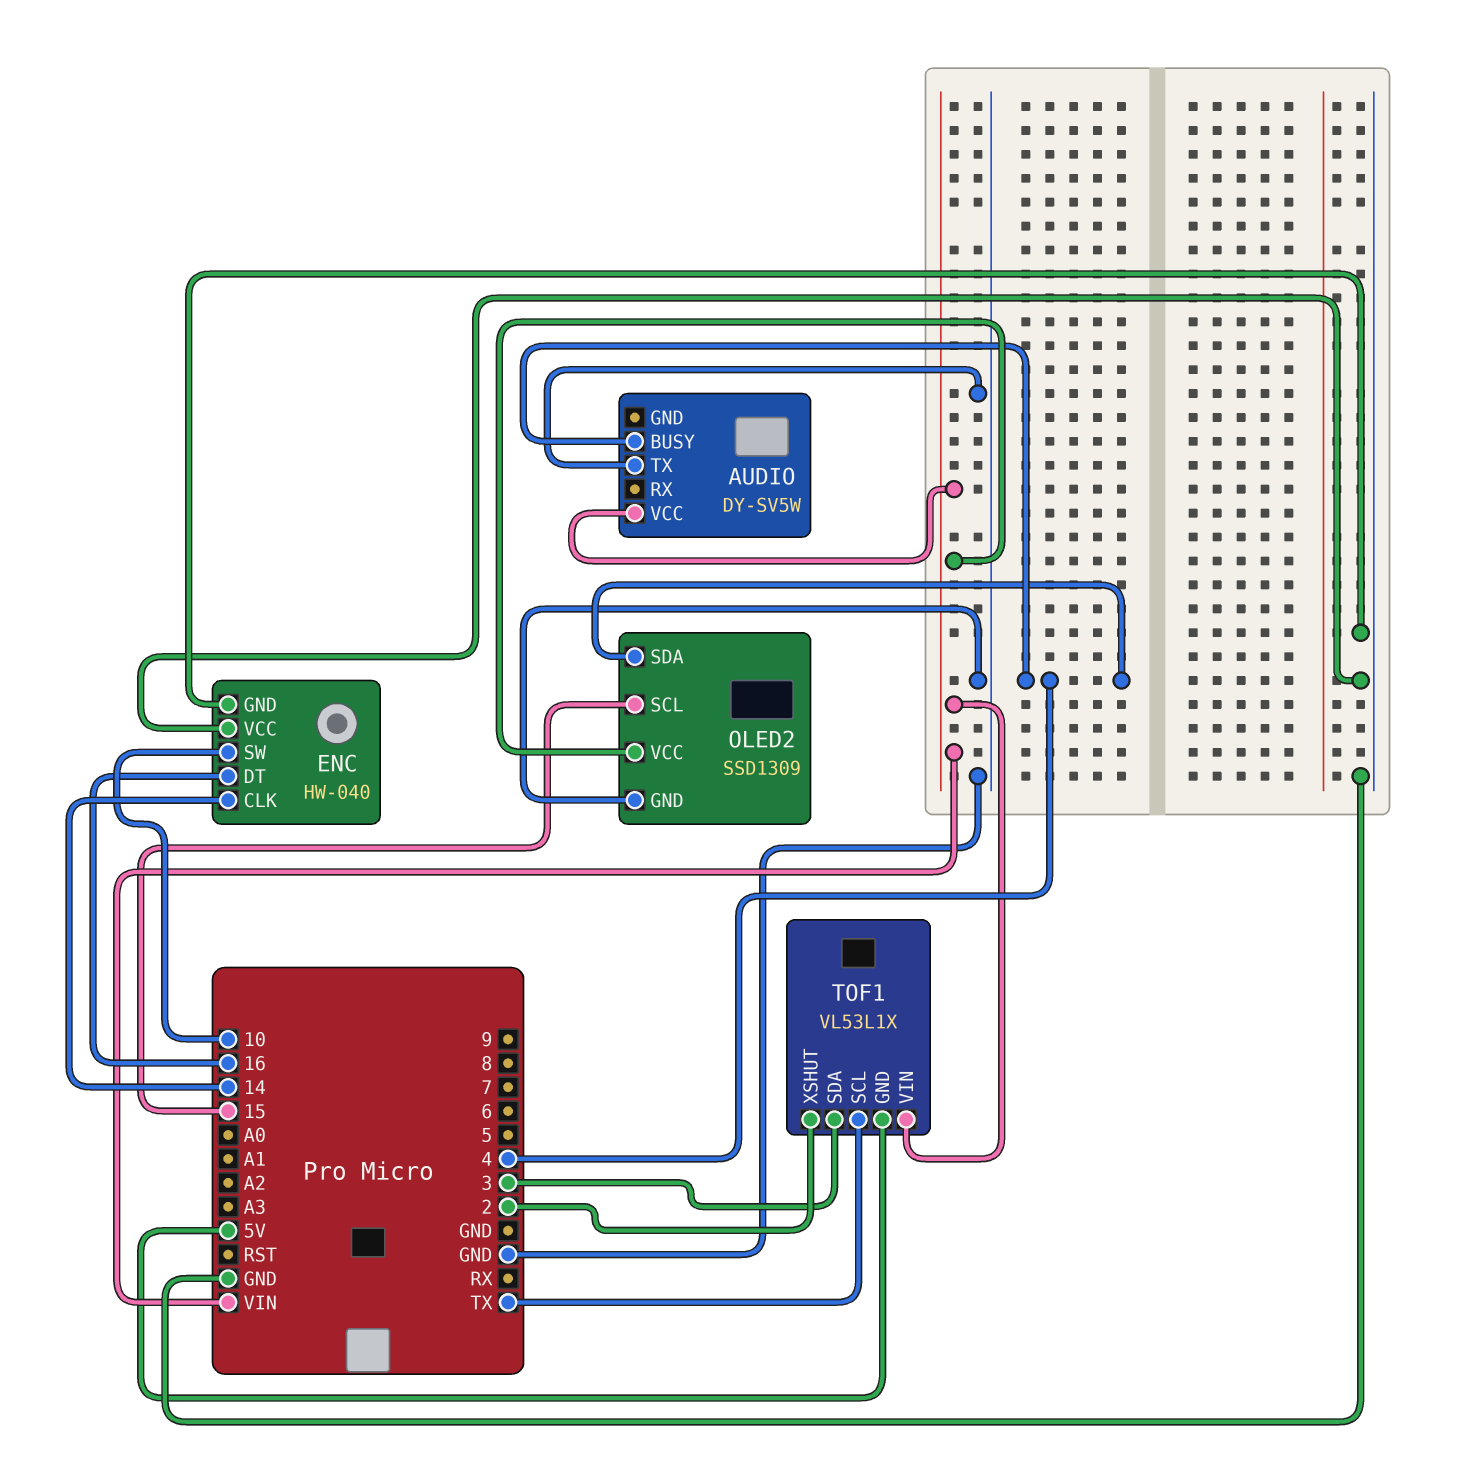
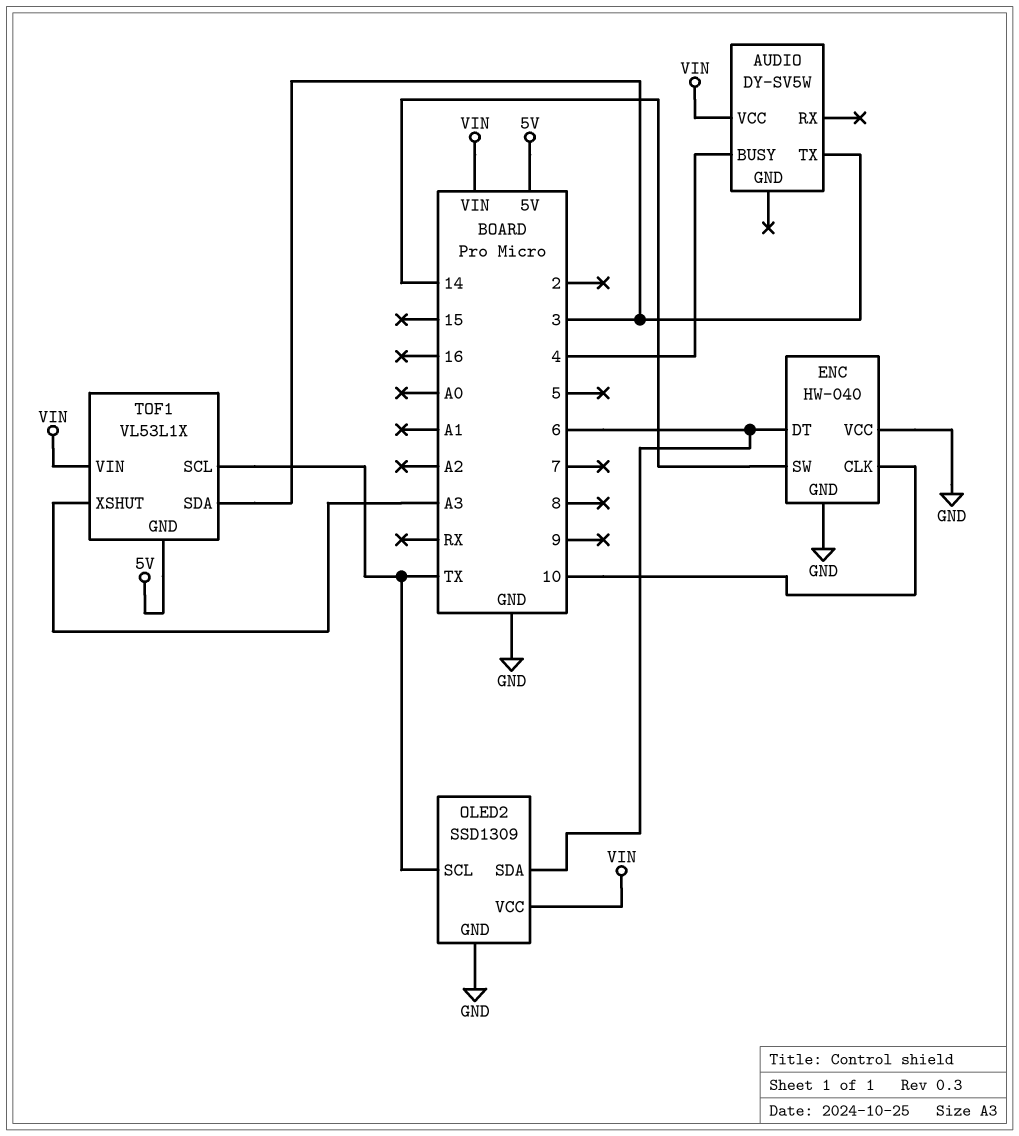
AUDIO pin TX: GND -> 3
ENC pin CLK: 14 -> 10
ENC pin DT: 16 -> 6
ENC pin SW: 10 -> 14
OLED2 pin SCL: 15 -> TX
OLED2 pin SDA: 4 -> 6
TOF1 pin XSHUT: 2 -> A3

